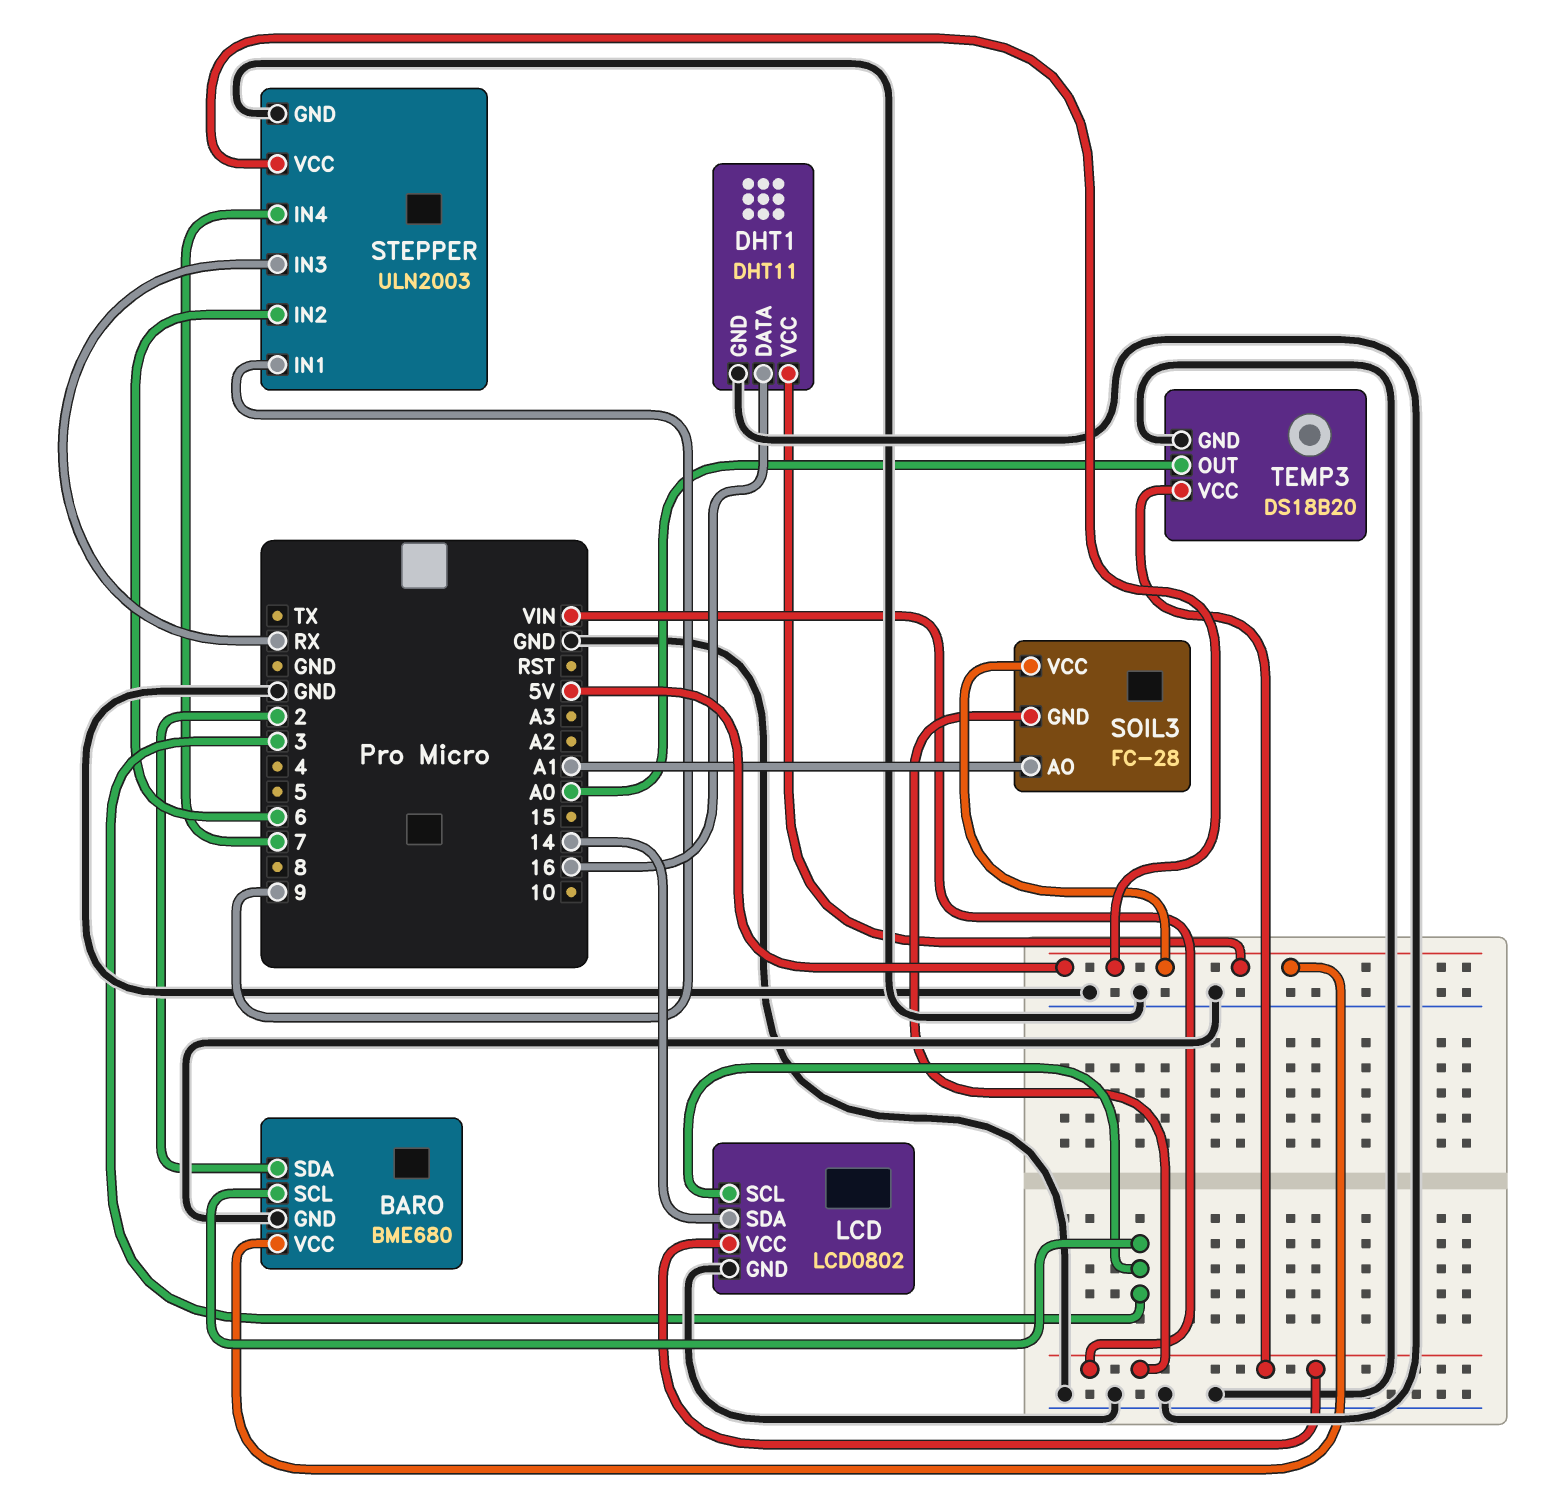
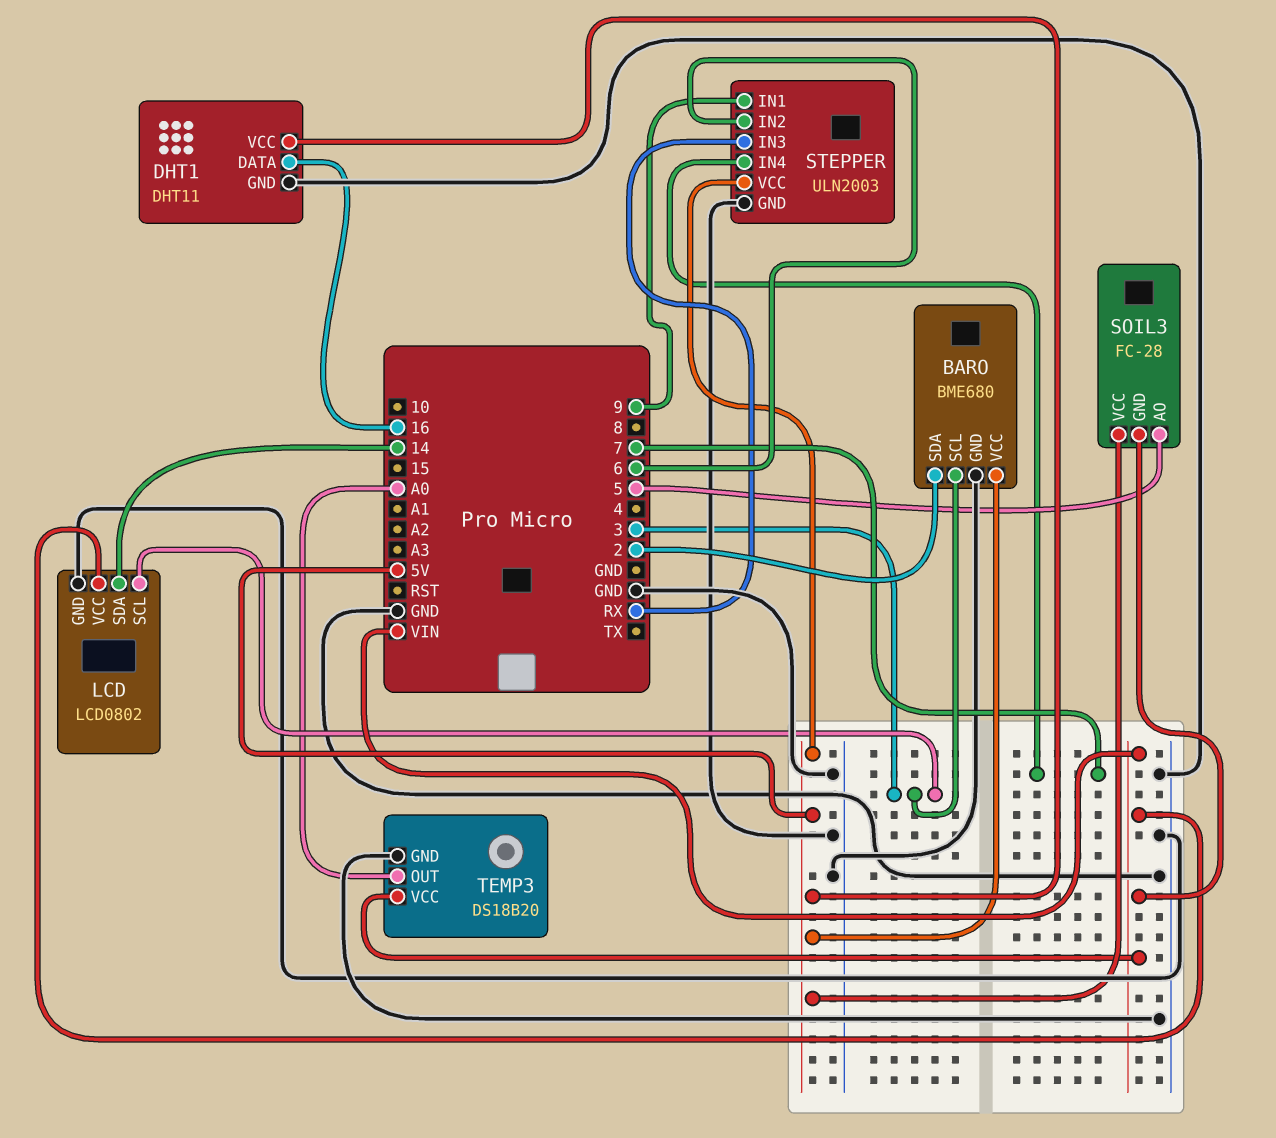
SOIL3 pin AO: A1 -> 5

